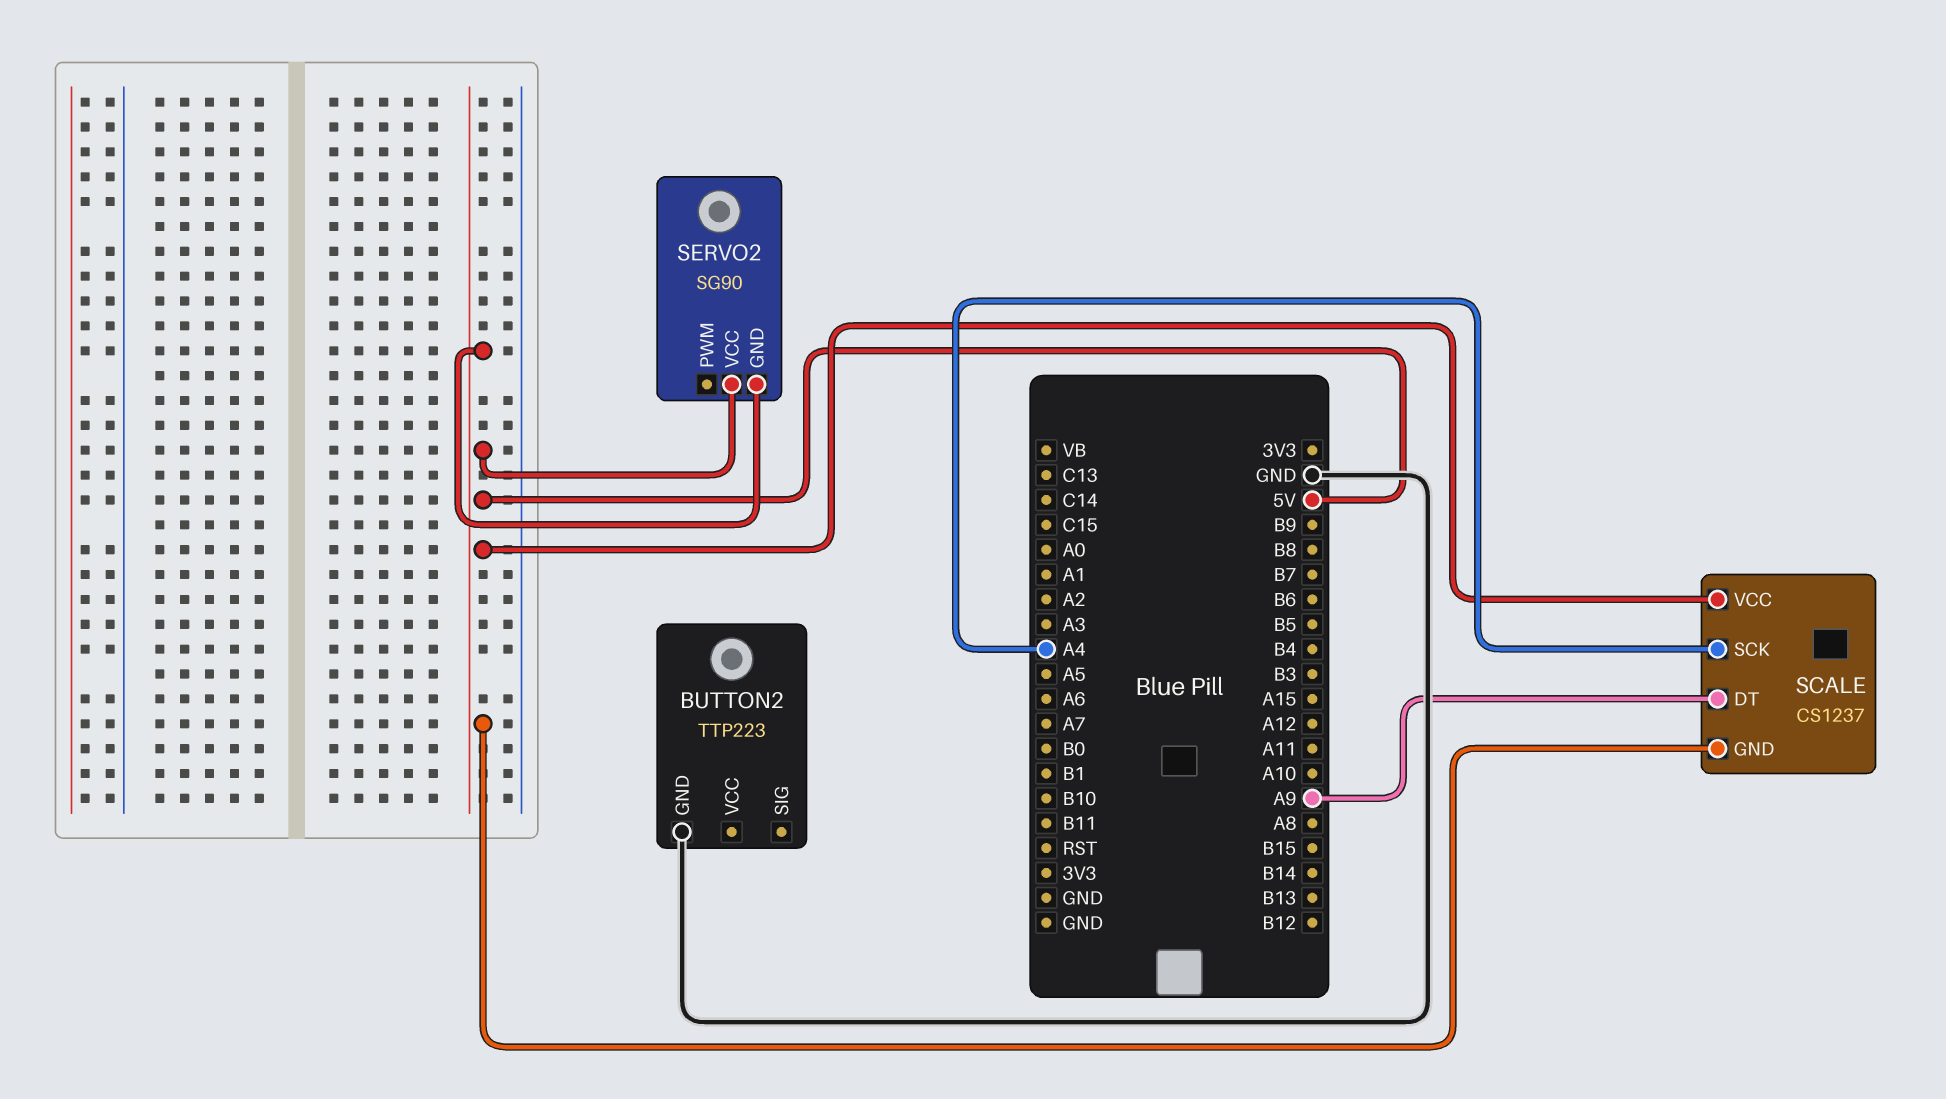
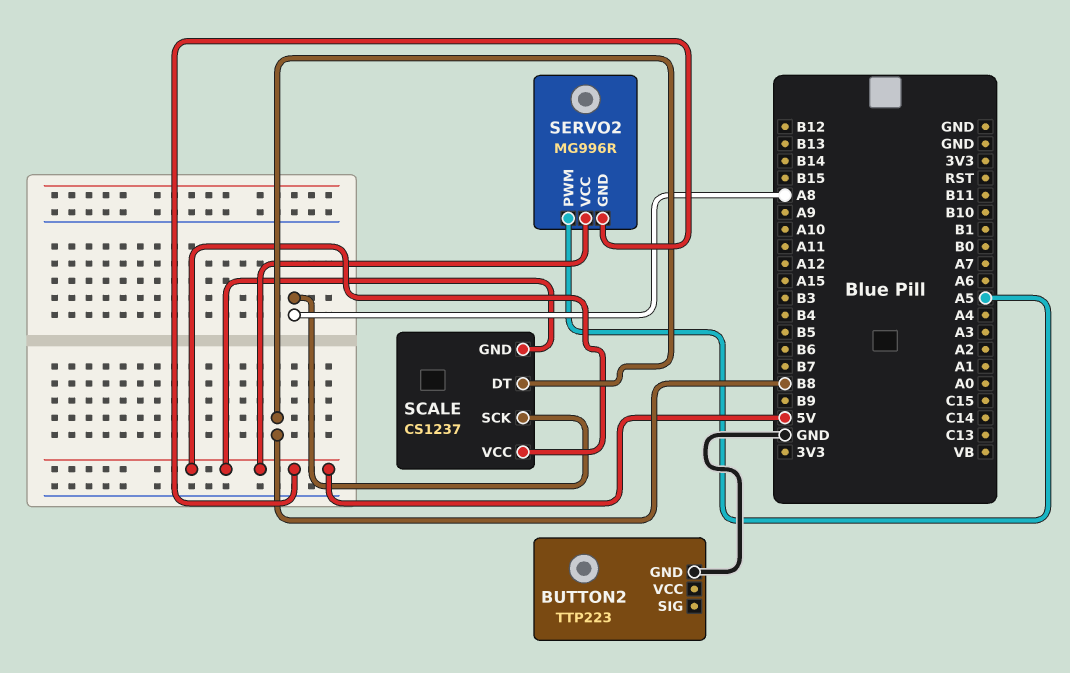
SCALE pin DT: A9 -> B8
SCALE pin SCK: A4 -> A8
SERVO2: SG90 -> MG996R
SERVO2 pin PWM: none -> A5

